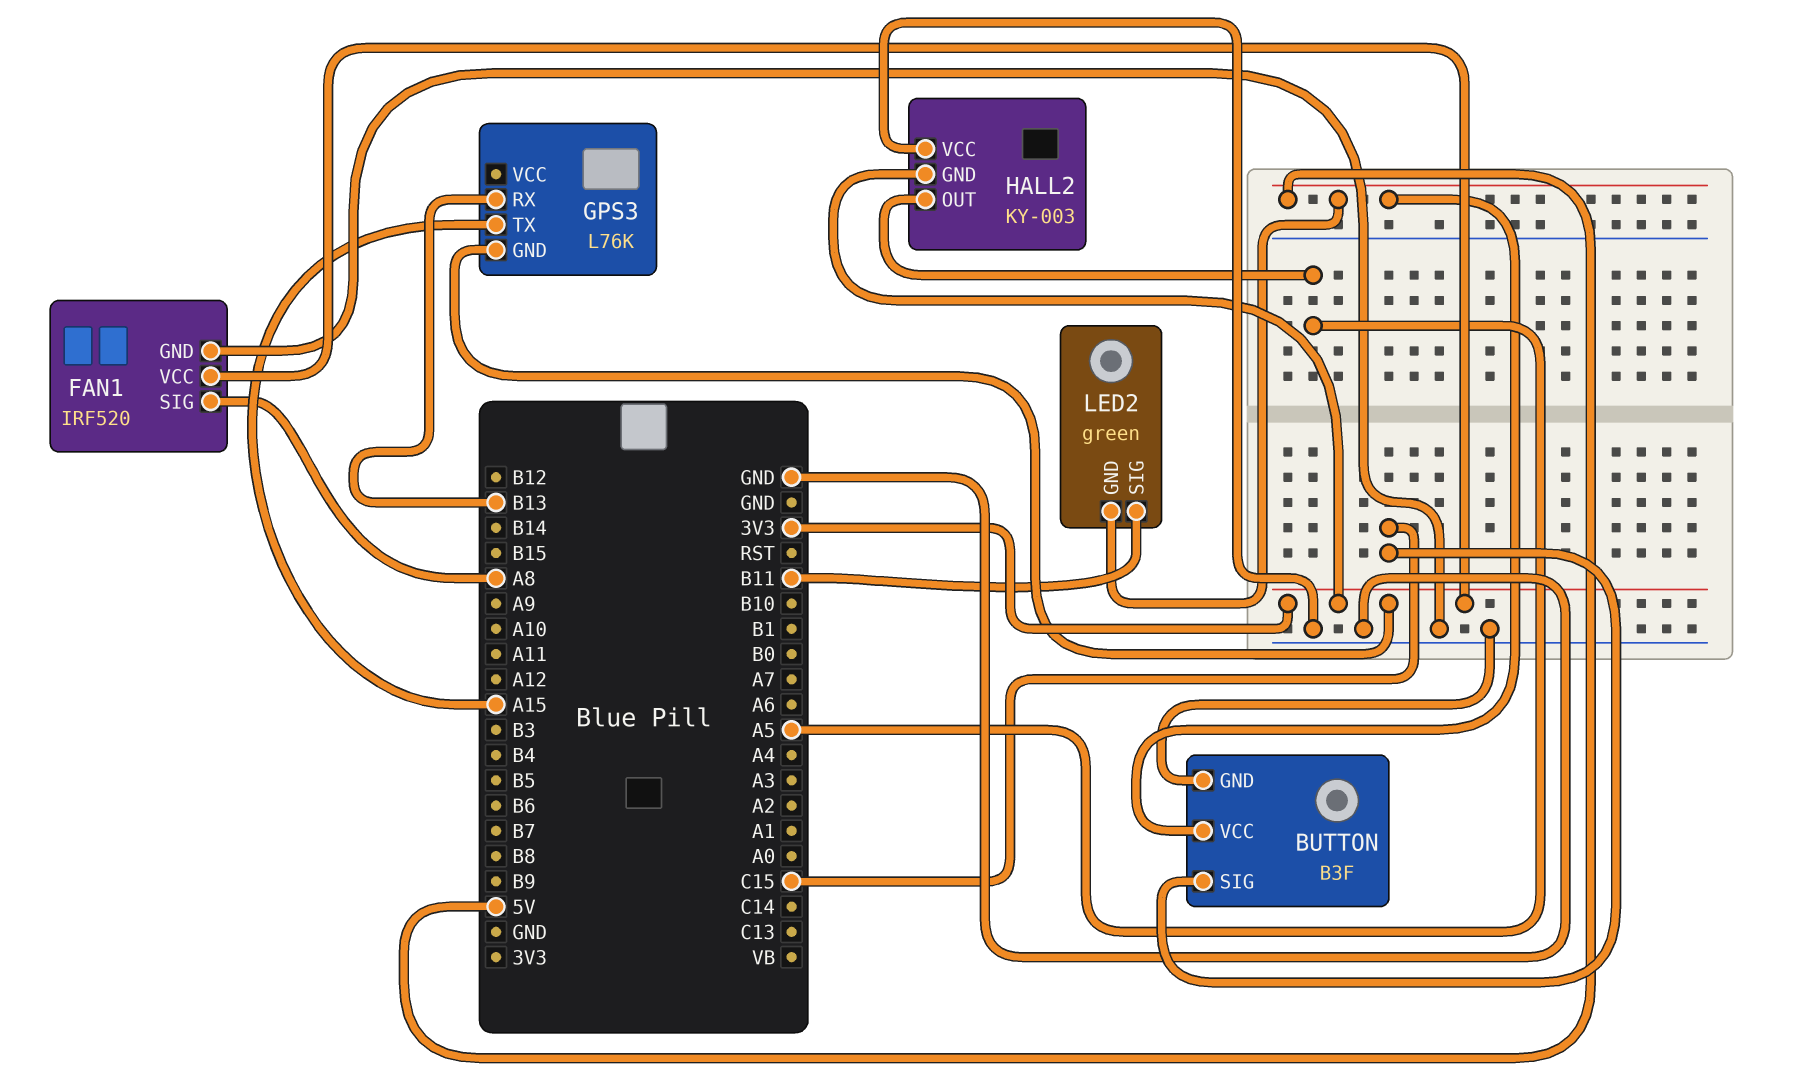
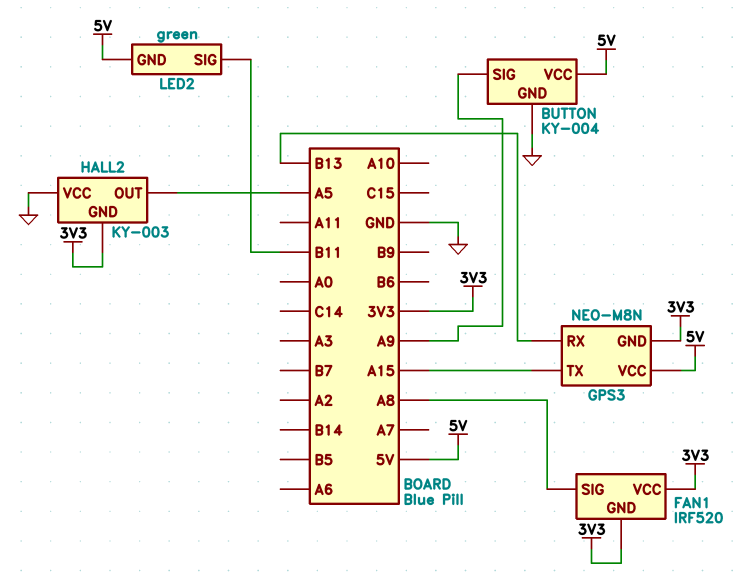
BUTTON: B3F -> KY-004
BUTTON pin SIG: C15 -> A9
FAN1 pin GND: GND -> 3V3
GPS3: L76K -> NEO-M8N
GPS3 pin VCC: none -> 5V

